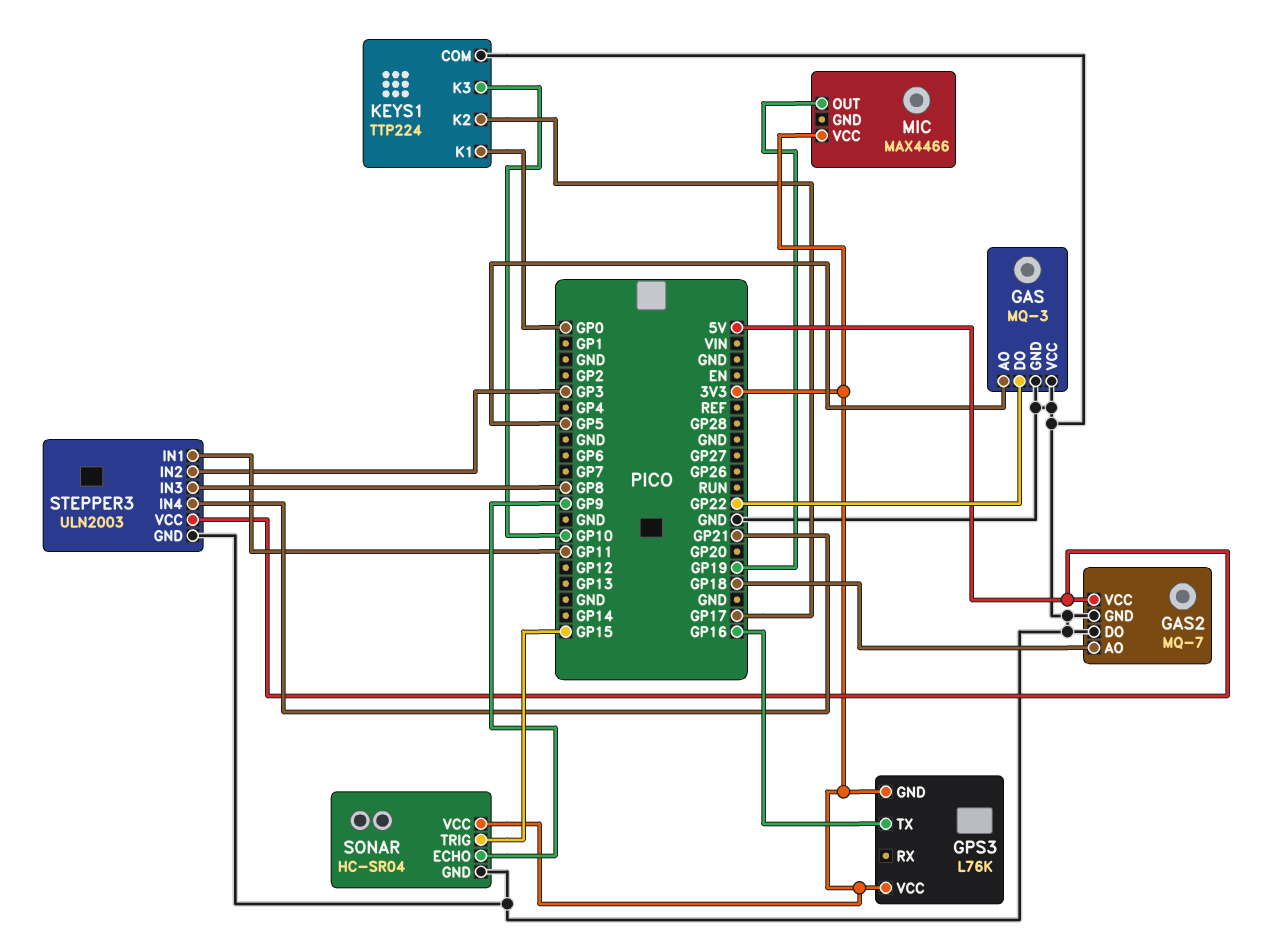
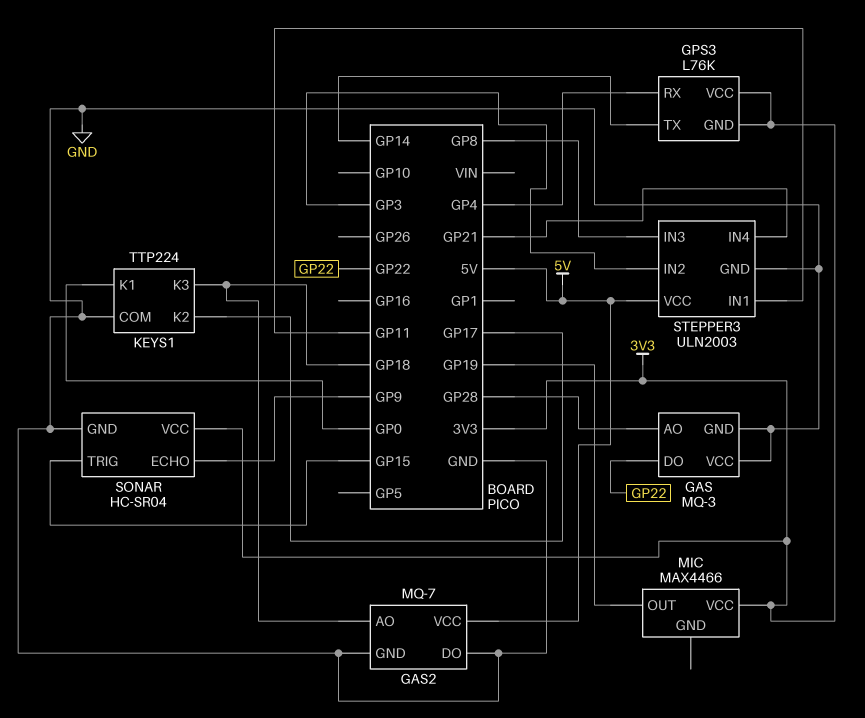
GAS pin AO: GP5 -> GP28
GPS3 pin RX: none -> GP4
GPS3 pin TX: GP16 -> GP14
KEYS1 pin K3: GP10 -> GP18

